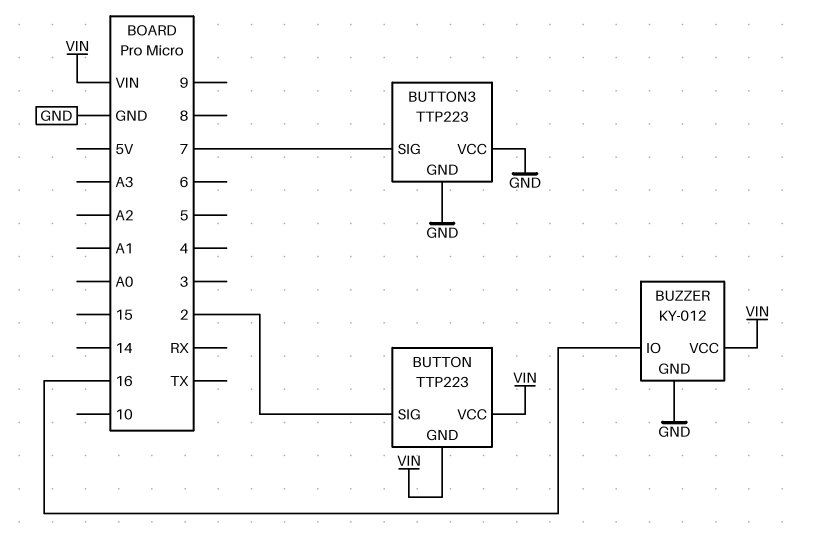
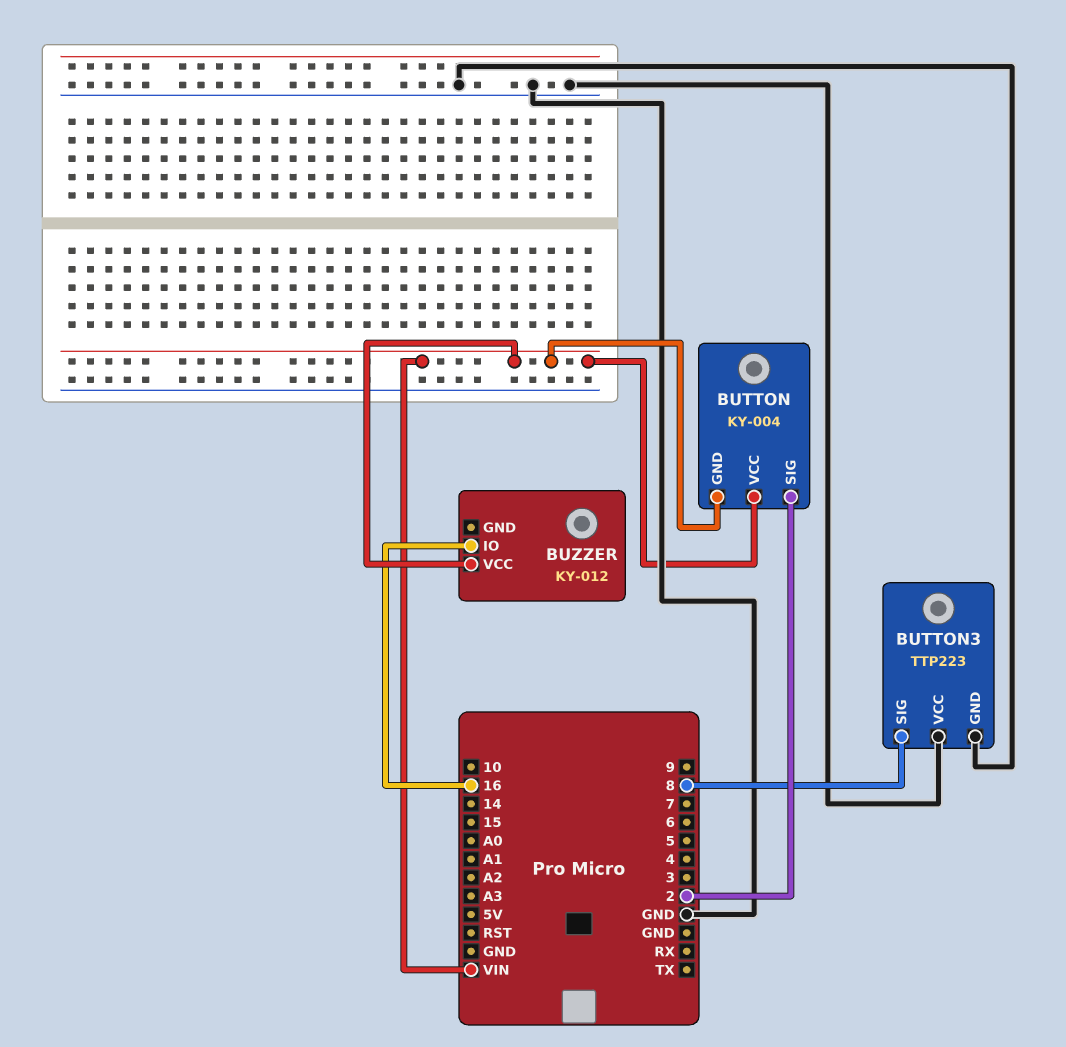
BUTTON: TTP223 -> KY-004
BUTTON3 pin SIG: 7 -> 8
BUZZER pin GND: GND -> none

